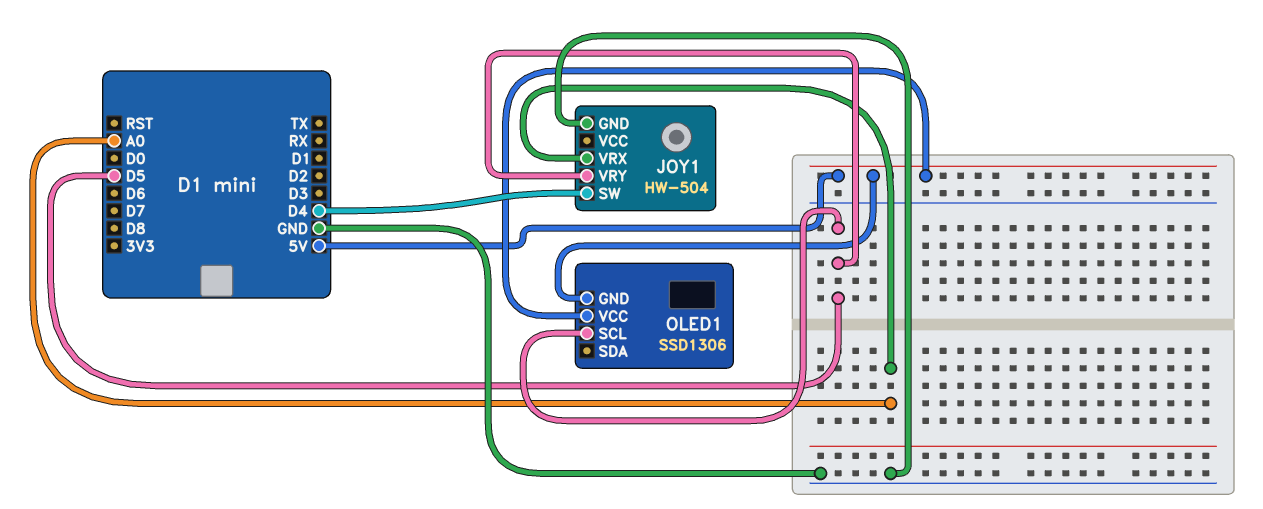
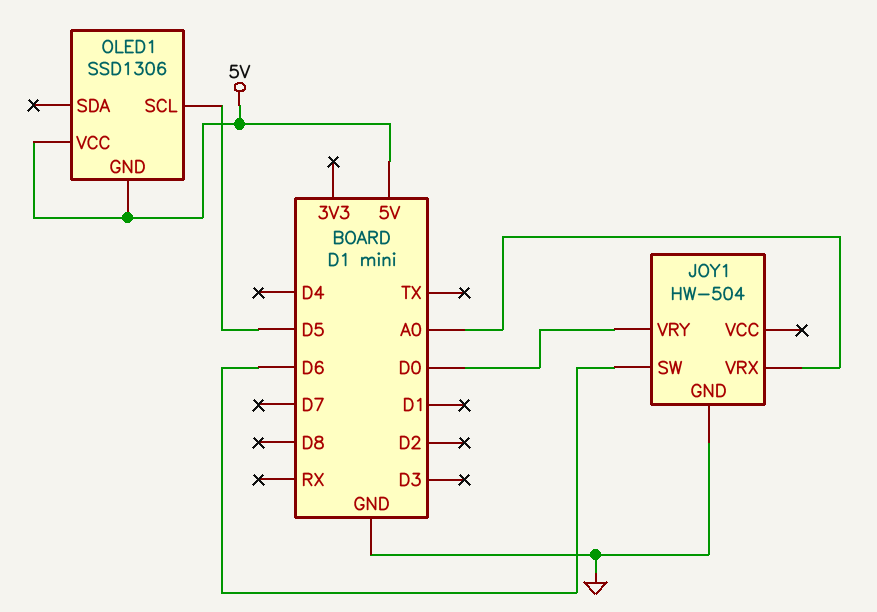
JOY1 pin SW: D4 -> D6
JOY1 pin VRY: D5 -> D0

